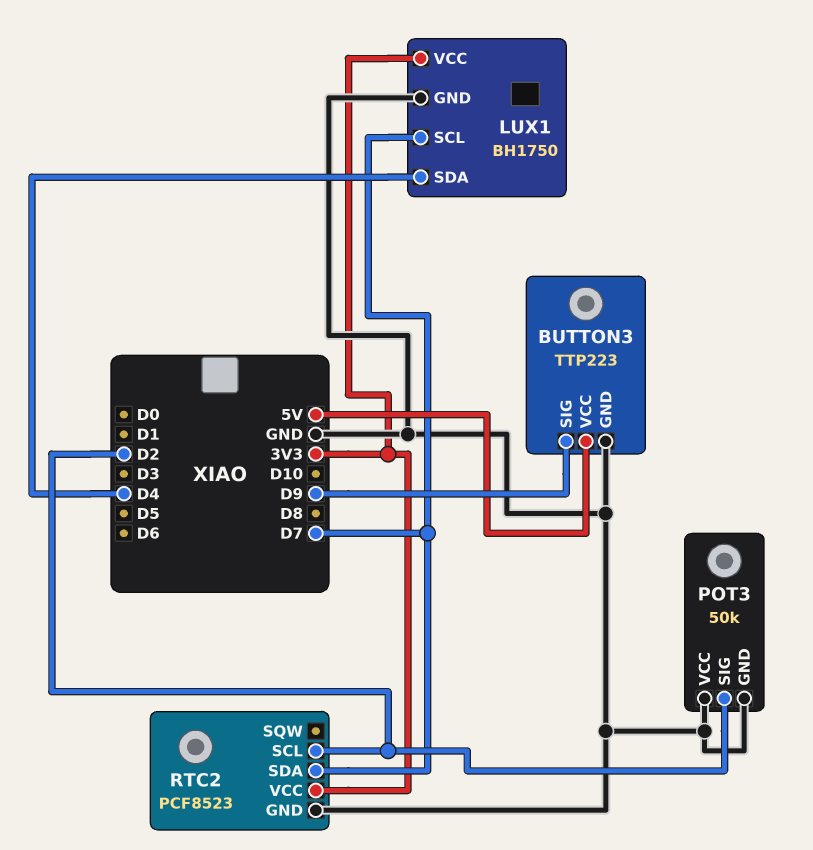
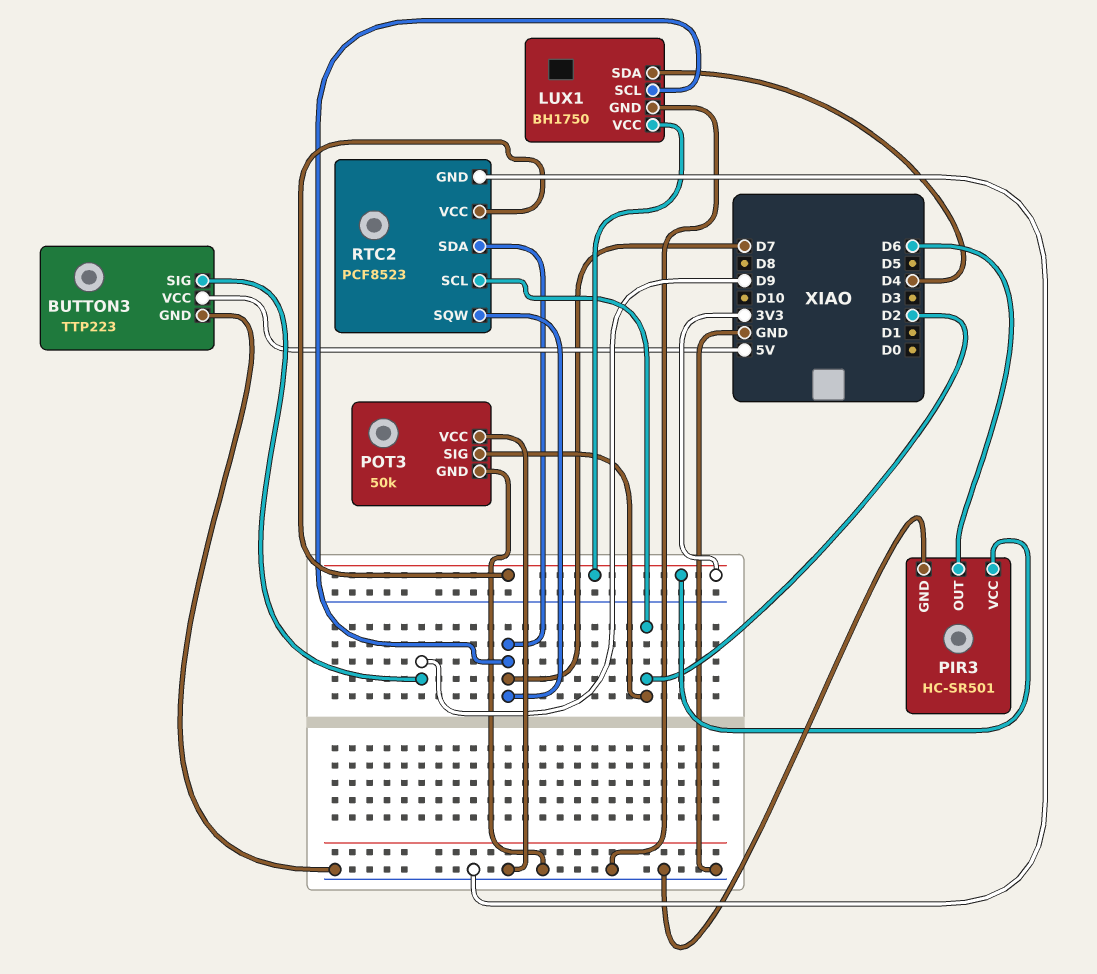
PIR3: none -> HC-SR501
PIR3 pin GND: none -> GND
PIR3 pin OUT: none -> D6
PIR3 pin VCC: none -> 3V3
RTC2 pin SQW: none -> D7

